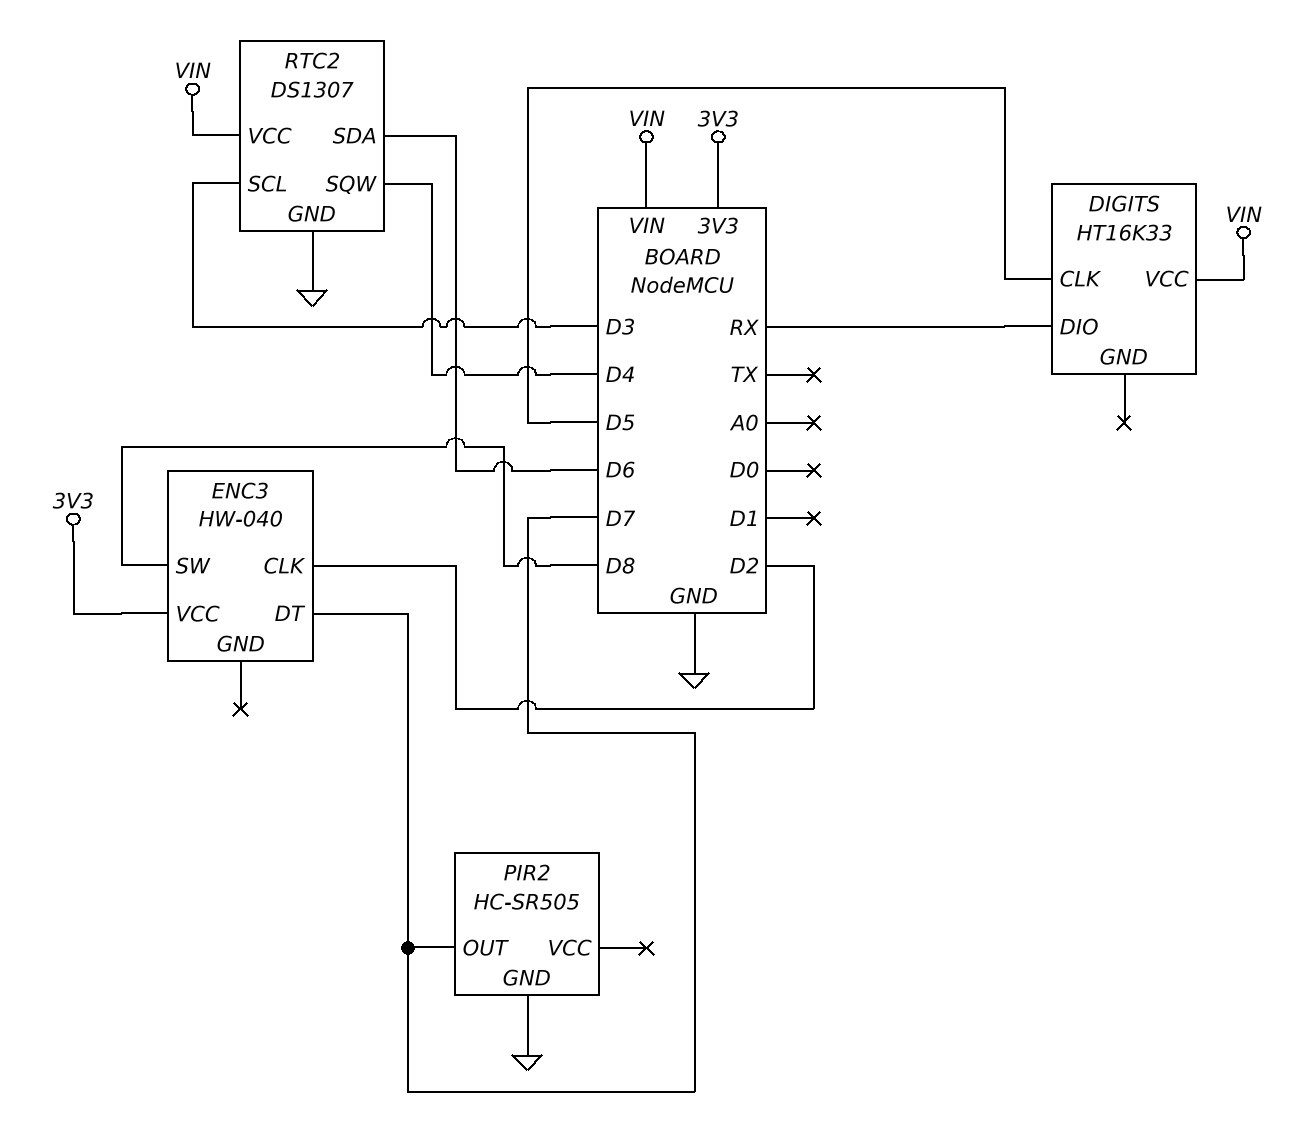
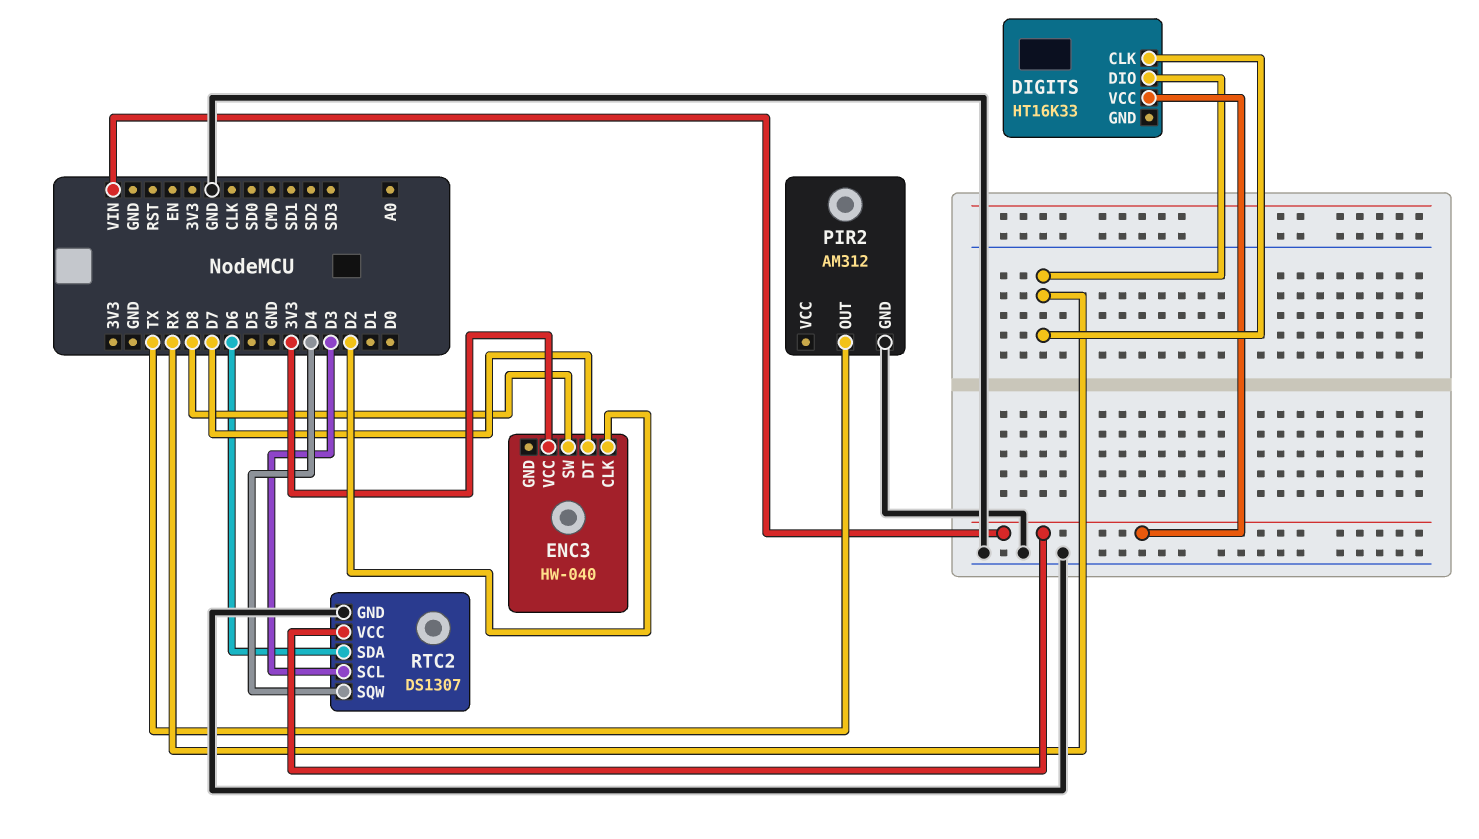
DIGITS pin CLK: D5 -> RX
PIR2: HC-SR505 -> AM312
PIR2 pin OUT: D7 -> TX

